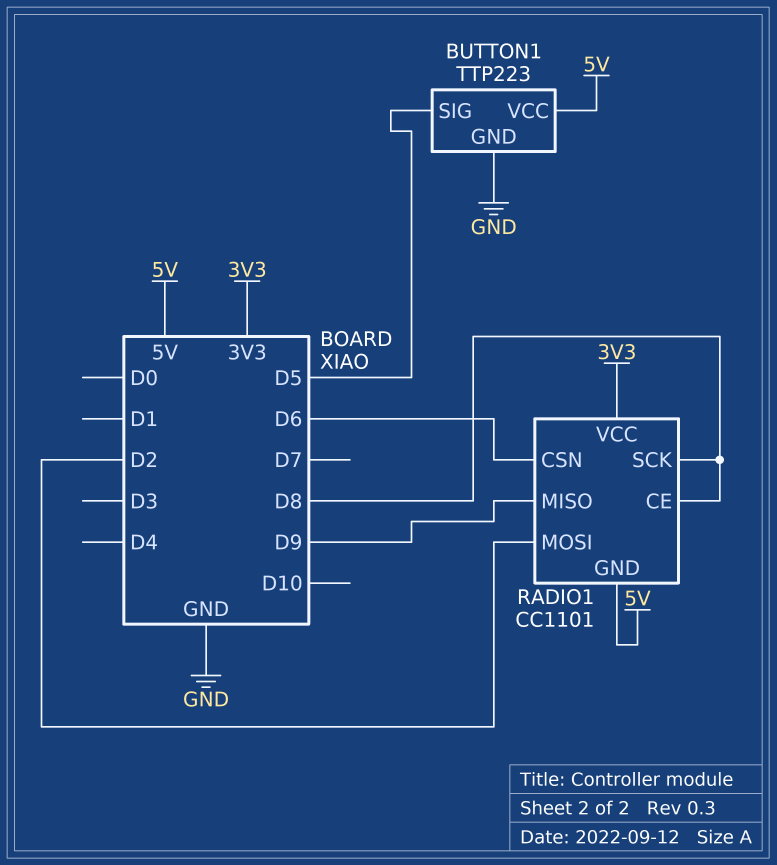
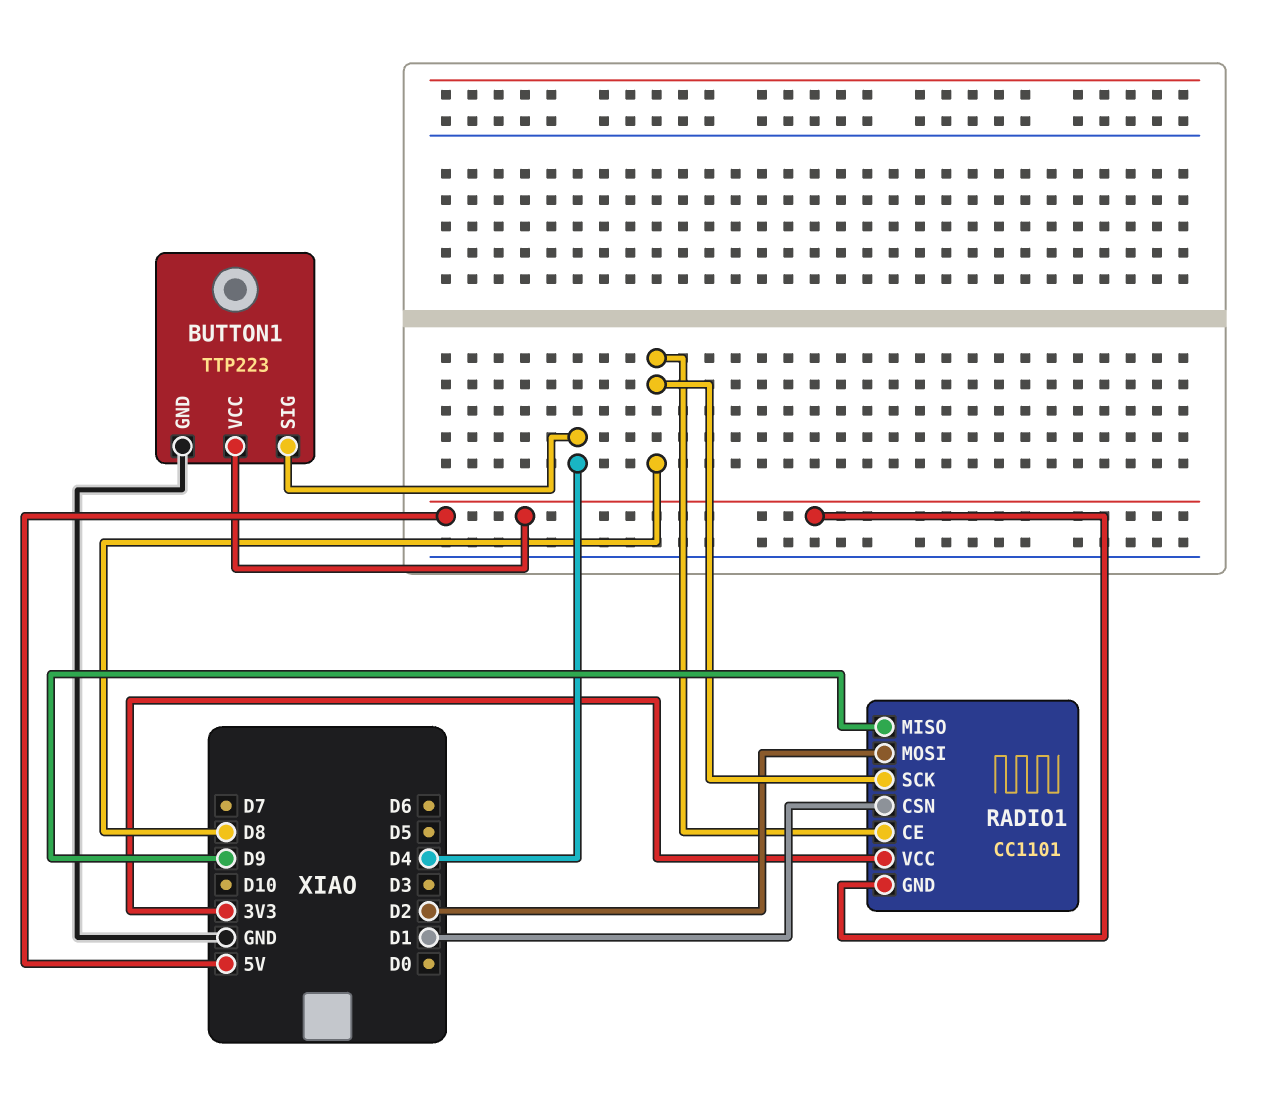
BUTTON1 pin SIG: D5 -> D4
RADIO1 pin CSN: D6 -> D1

